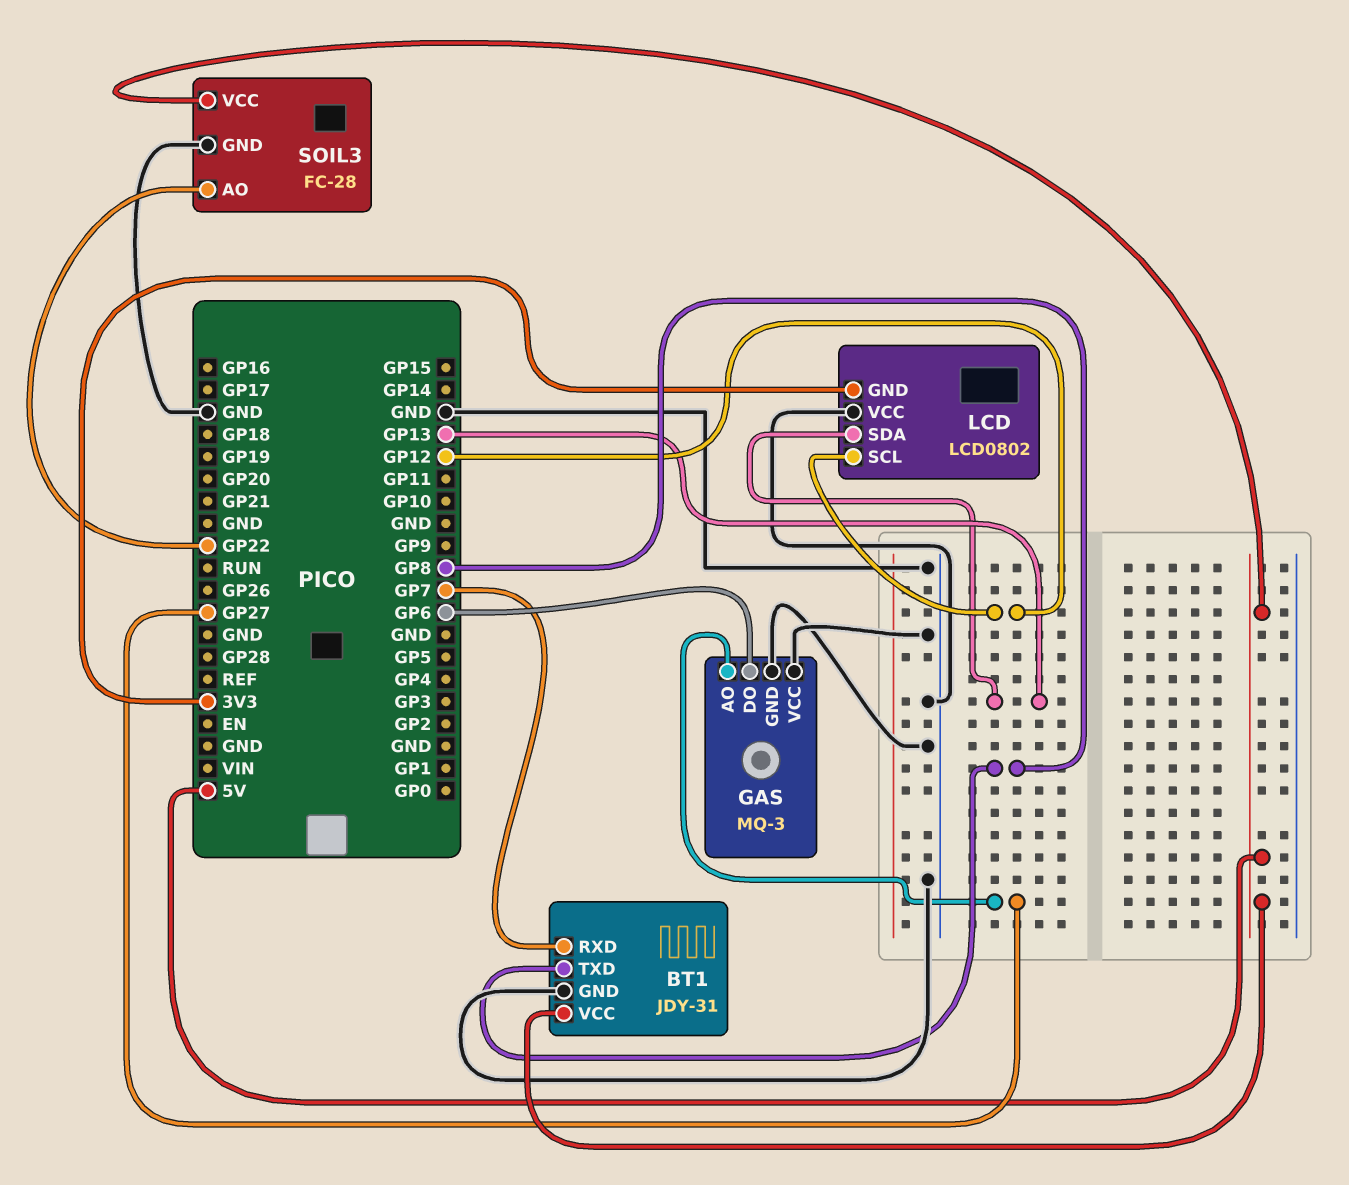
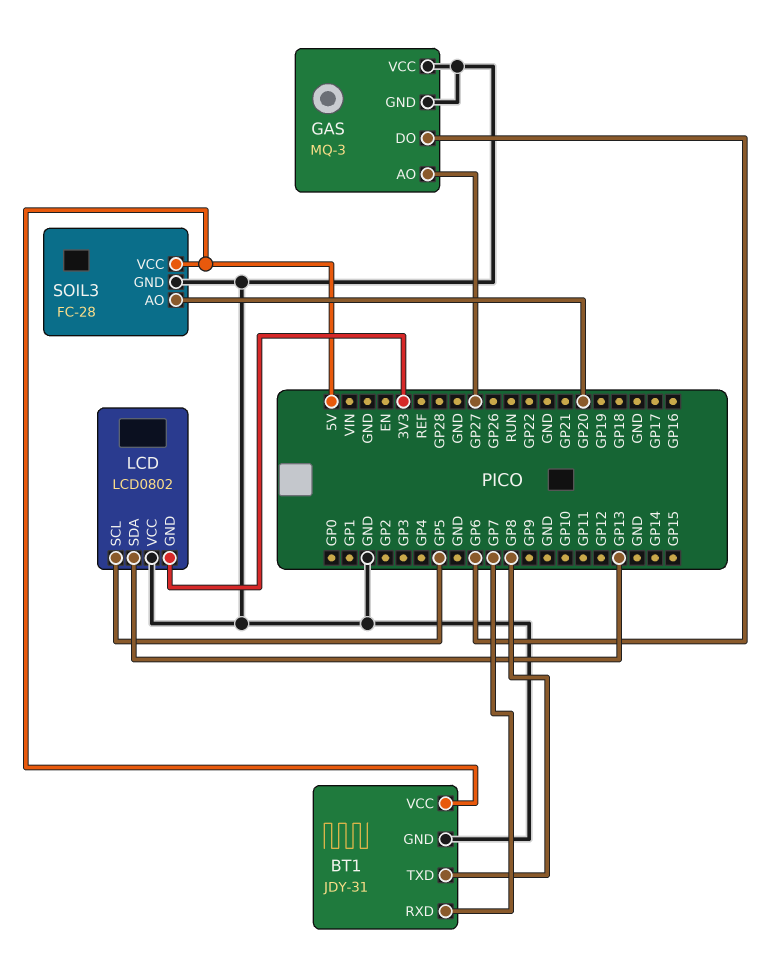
LCD pin SCL: GP12 -> GP5
SOIL3 pin AO: GP22 -> GP20

